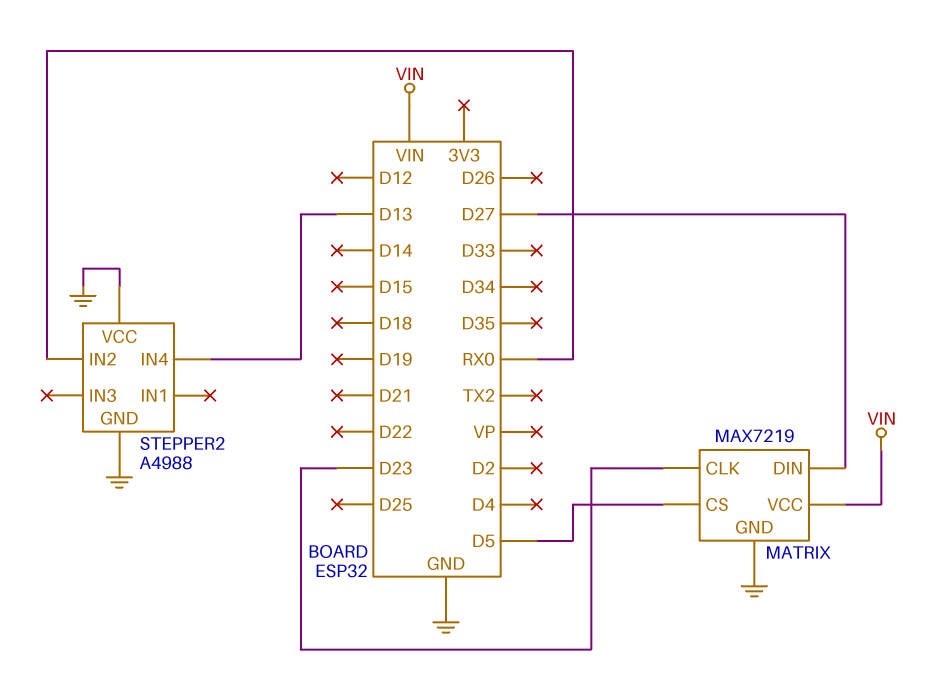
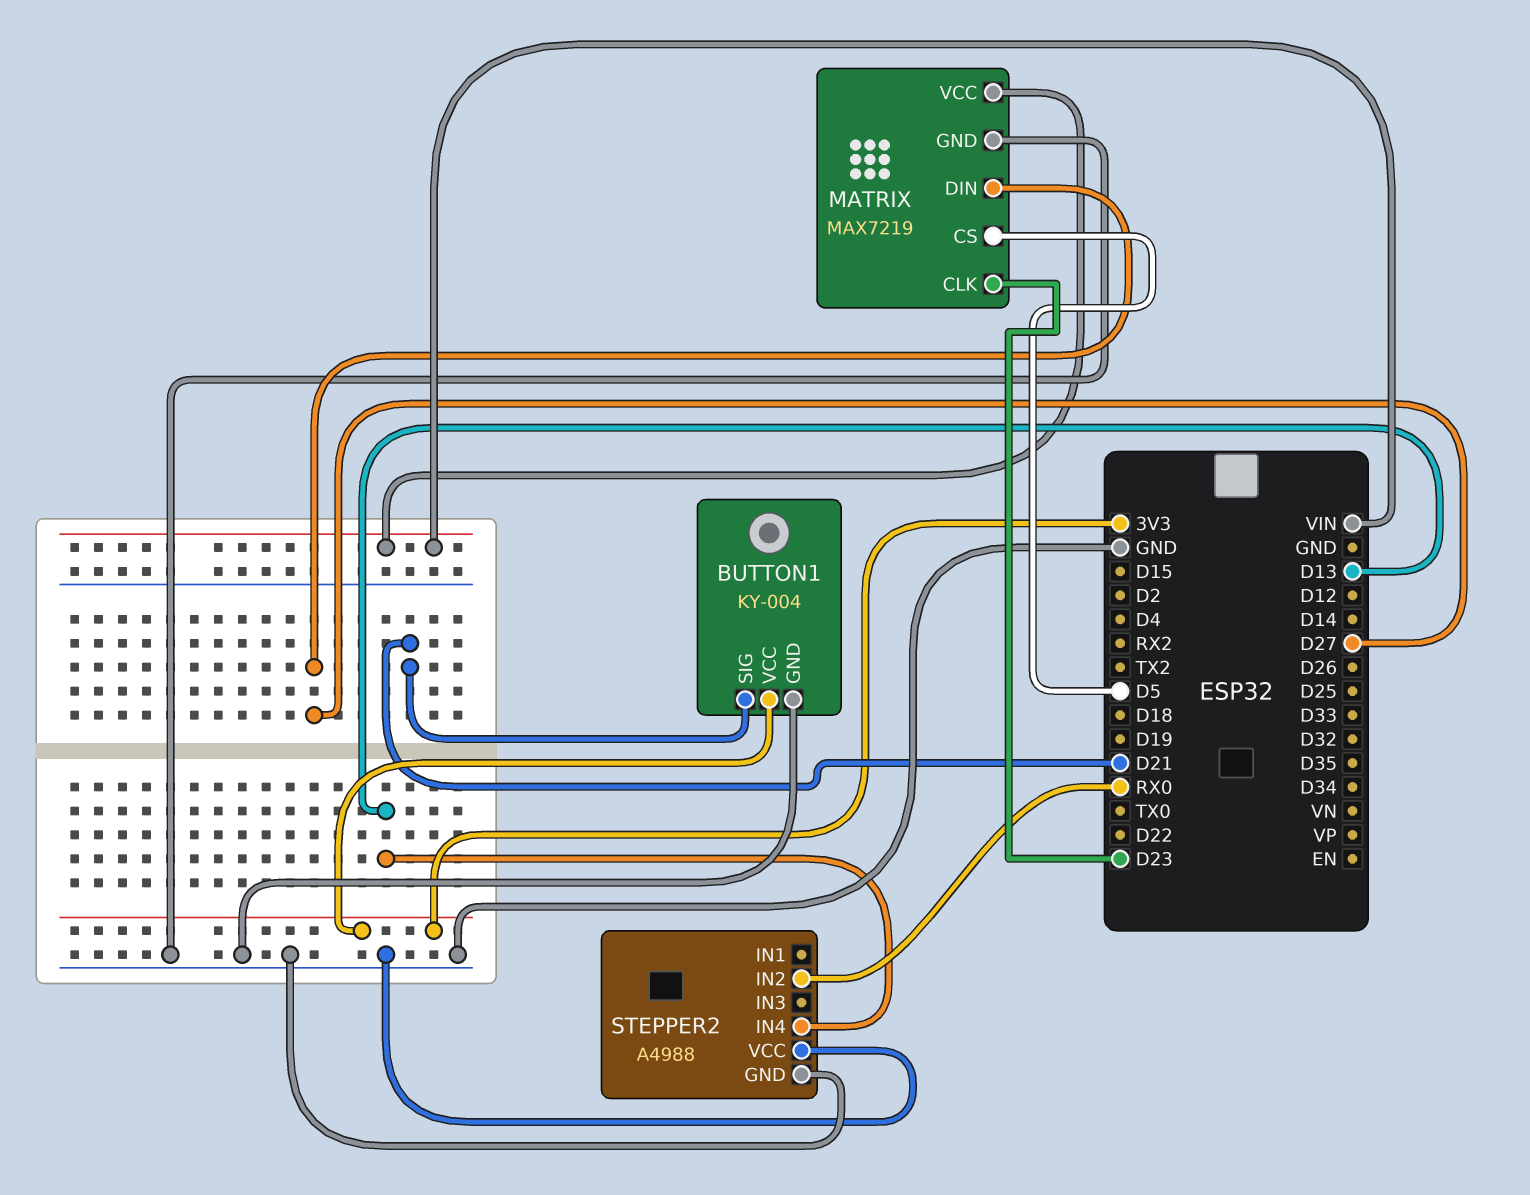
BUTTON1: none -> KY-004
BUTTON1 pin GND: none -> GND
BUTTON1 pin SIG: none -> D21
BUTTON1 pin VCC: none -> 3V3

